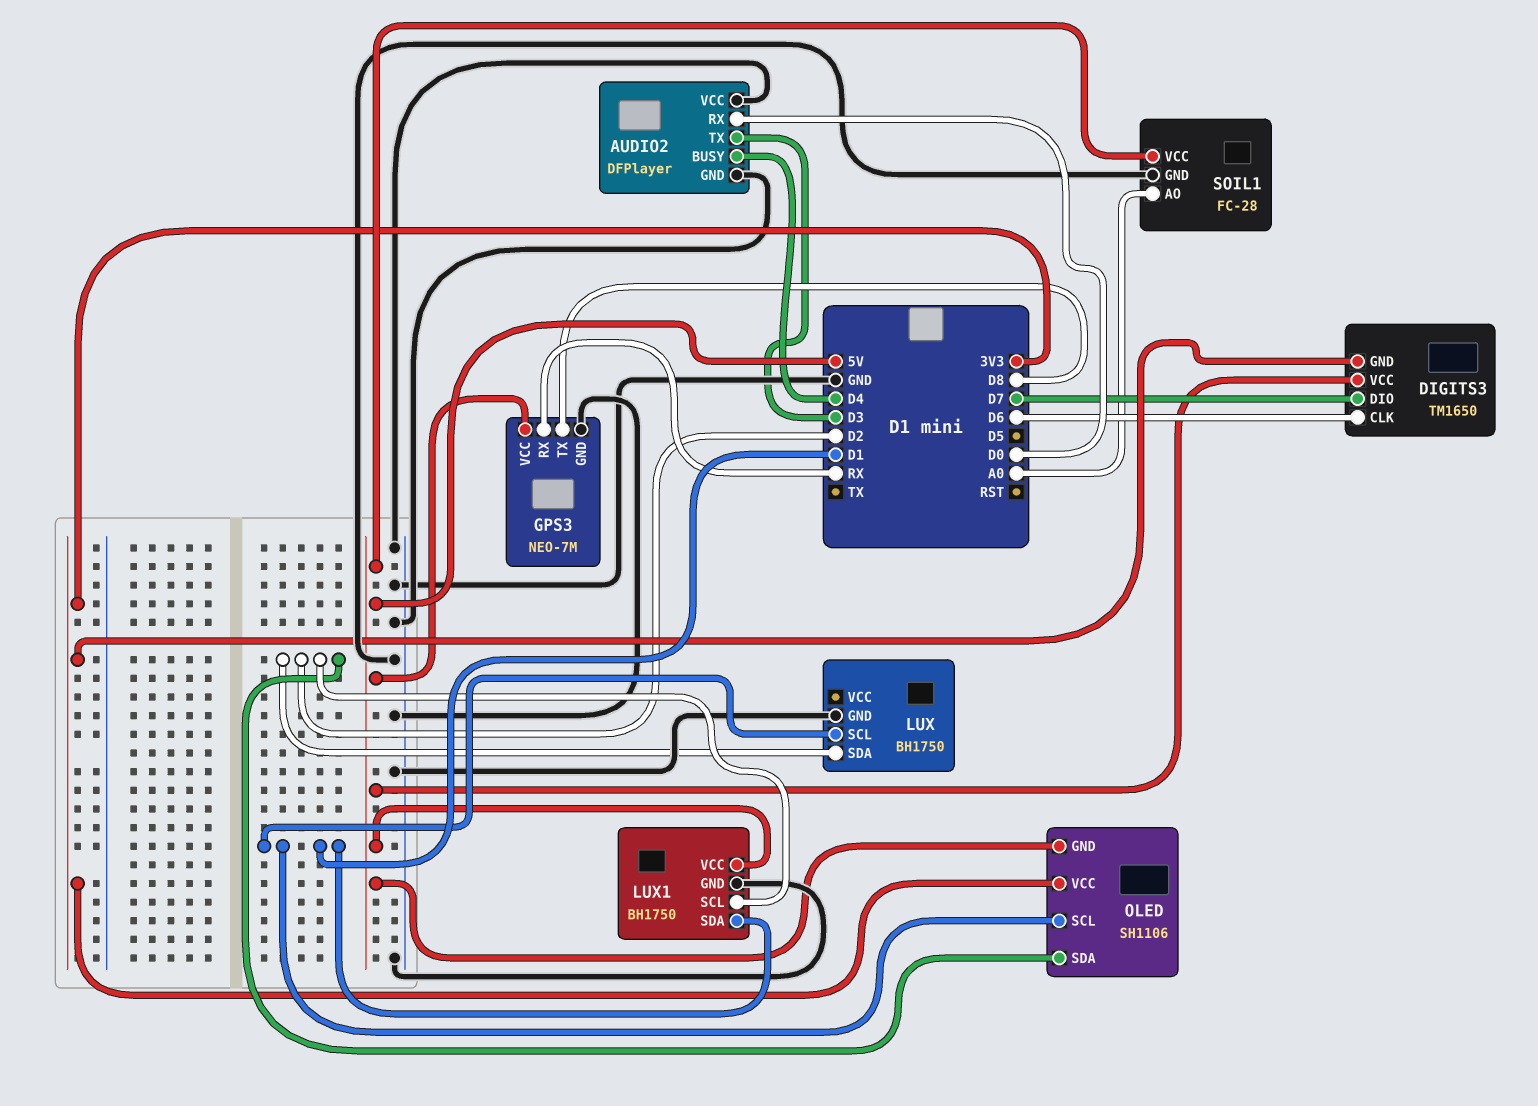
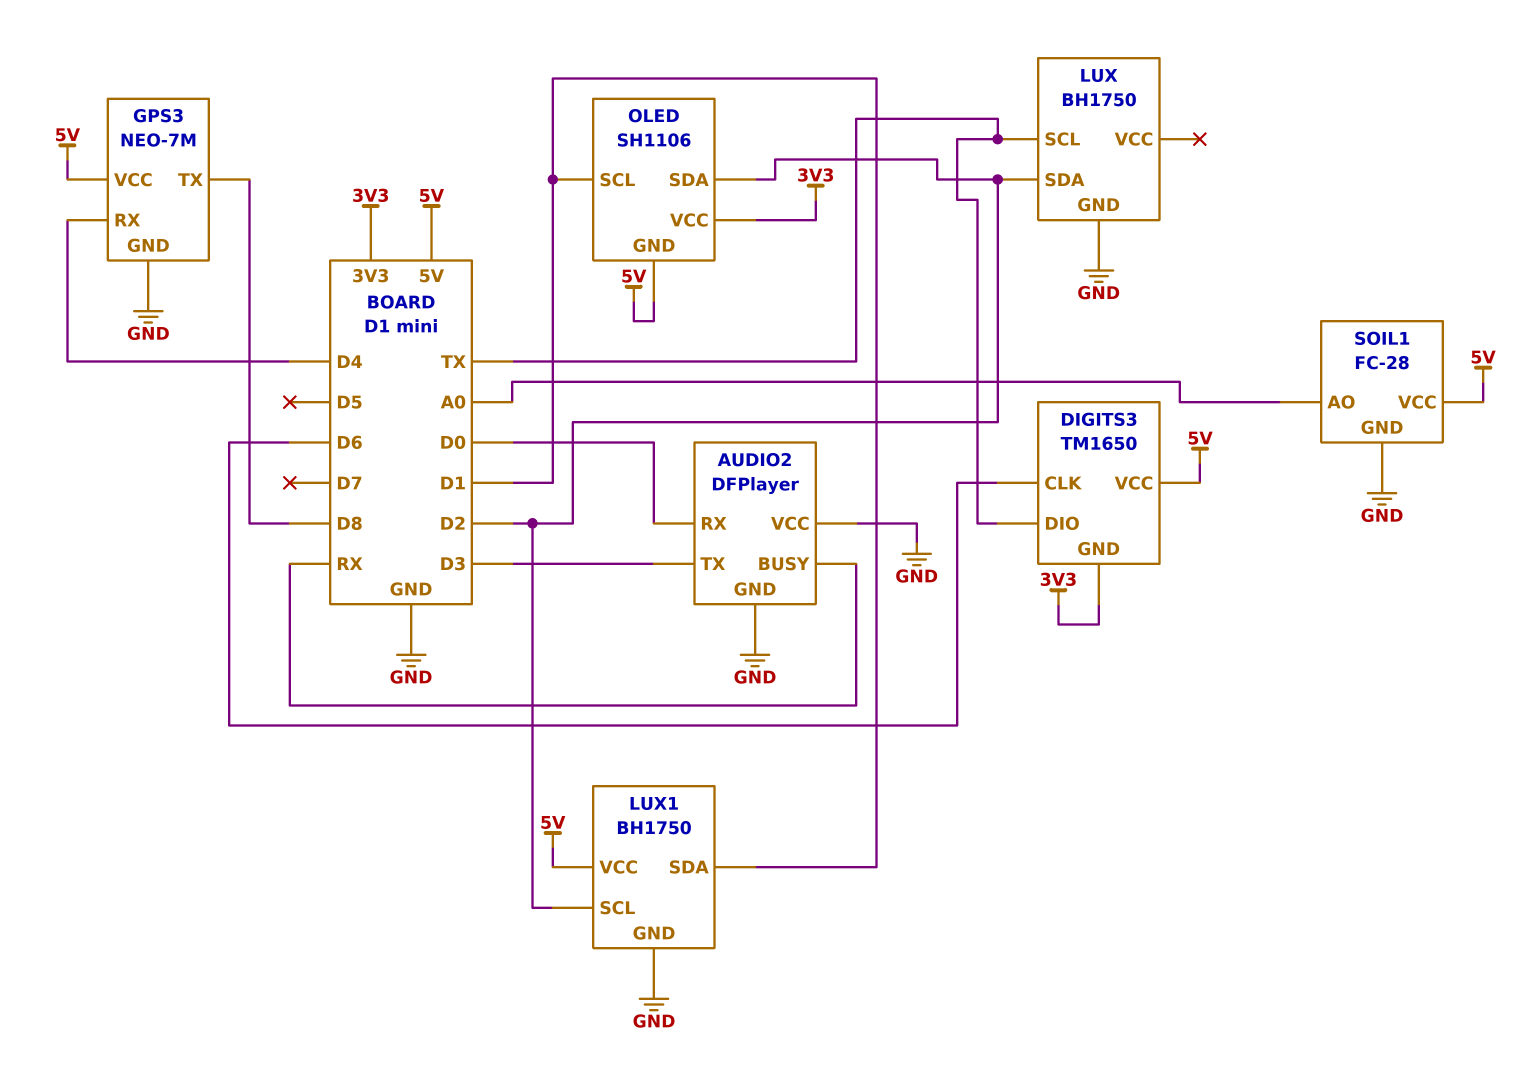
AUDIO2 pin BUSY: D4 -> RX
DIGITS3 pin DIO: D7 -> TX
GPS3 pin RX: RX -> D4
LUX pin SCL: D1 -> TX

